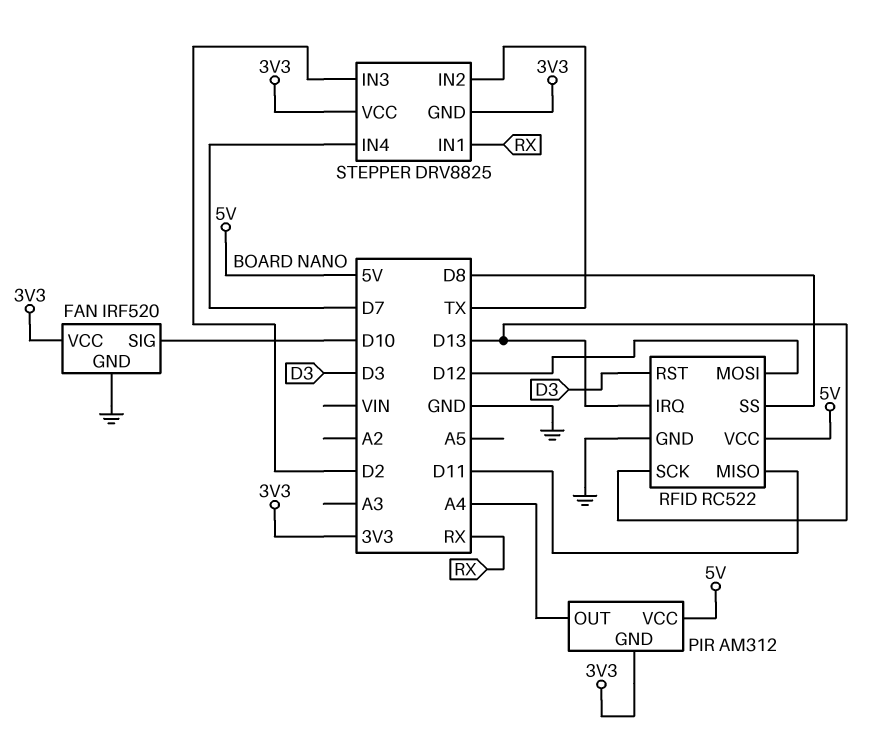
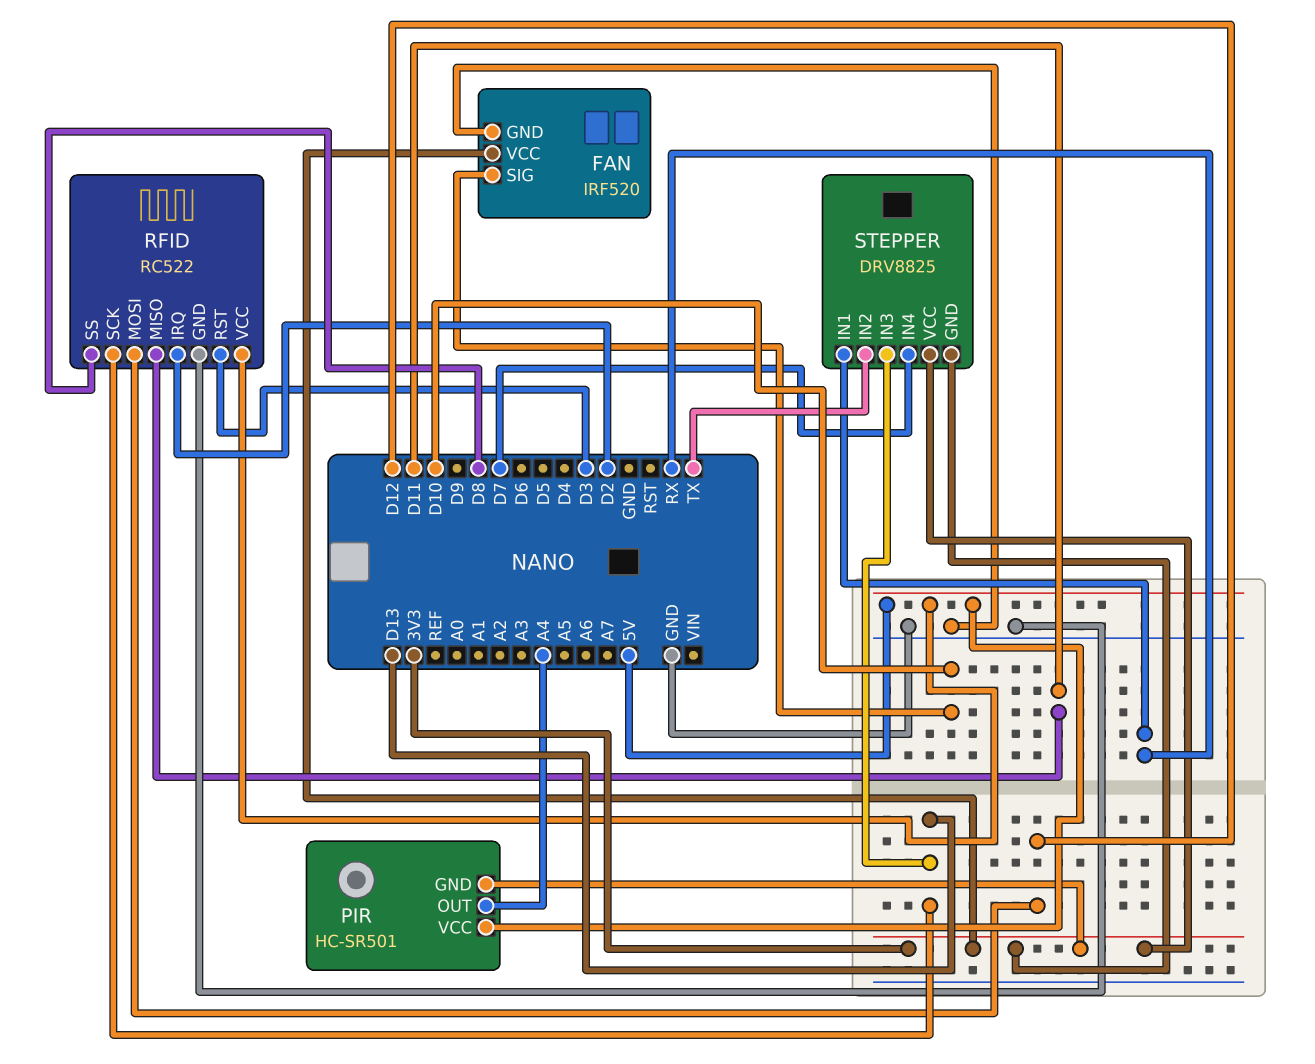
PIR: AM312 -> HC-SR501
RFID pin IRQ: D13 -> D2
STEPPER pin IN3: D2 -> D13

